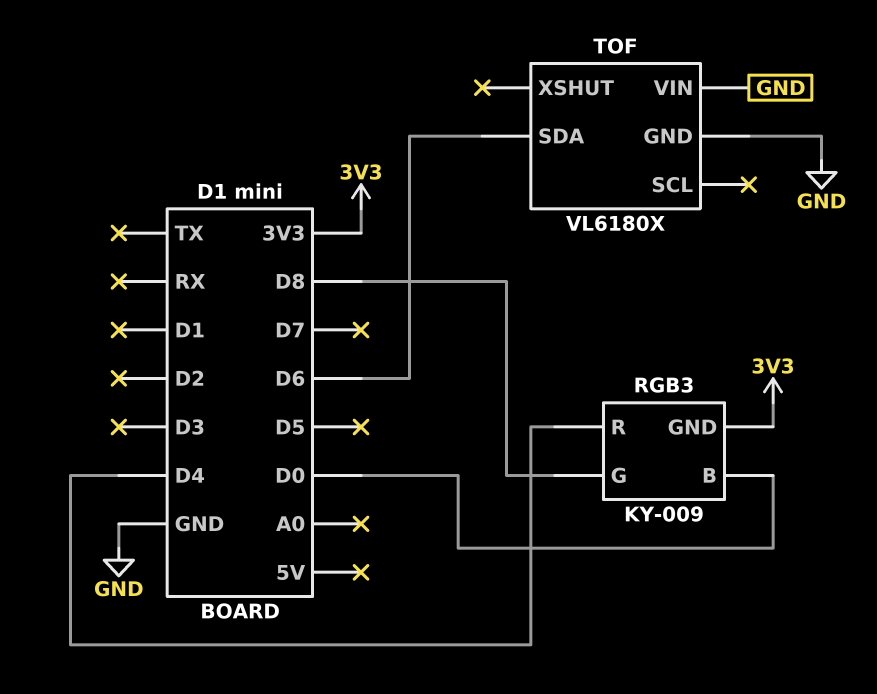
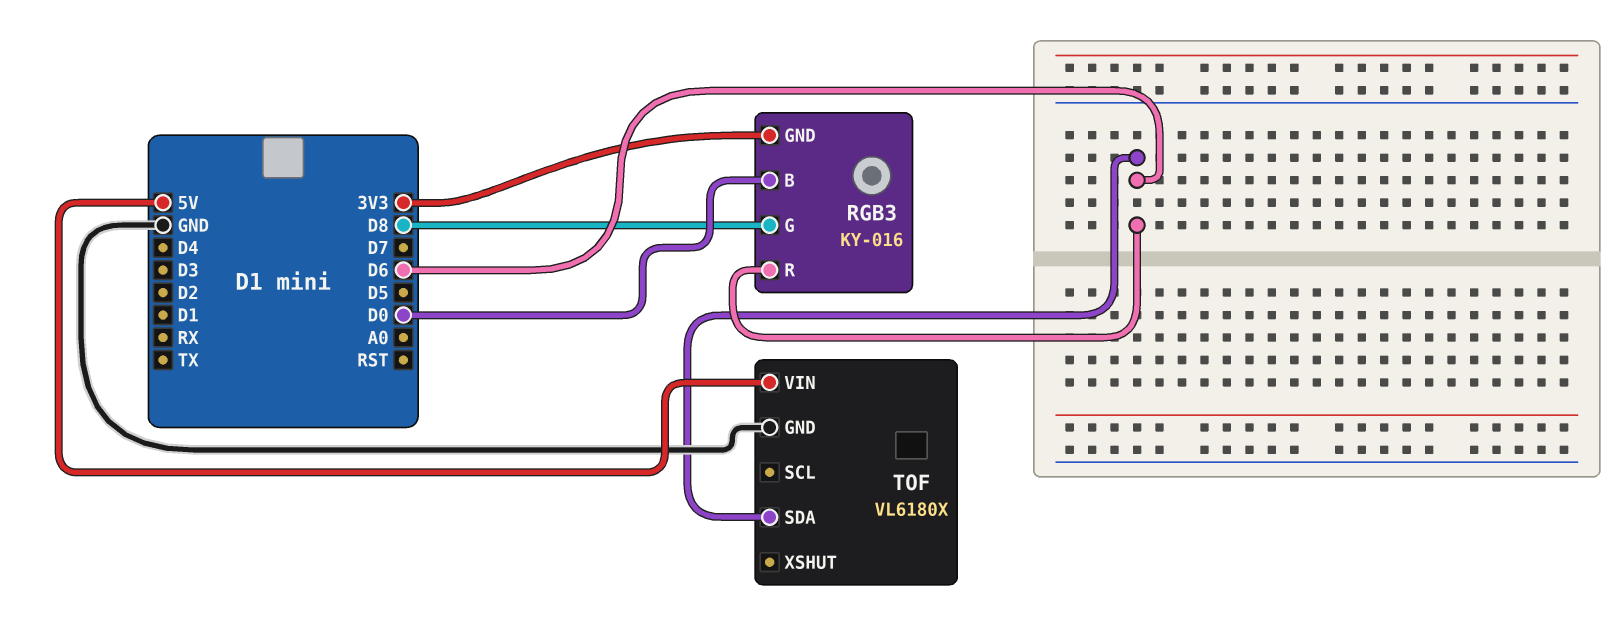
RGB3: KY-009 -> KY-016
RGB3 pin R: D4 -> D6
TOF pin VIN: GND -> 5V

